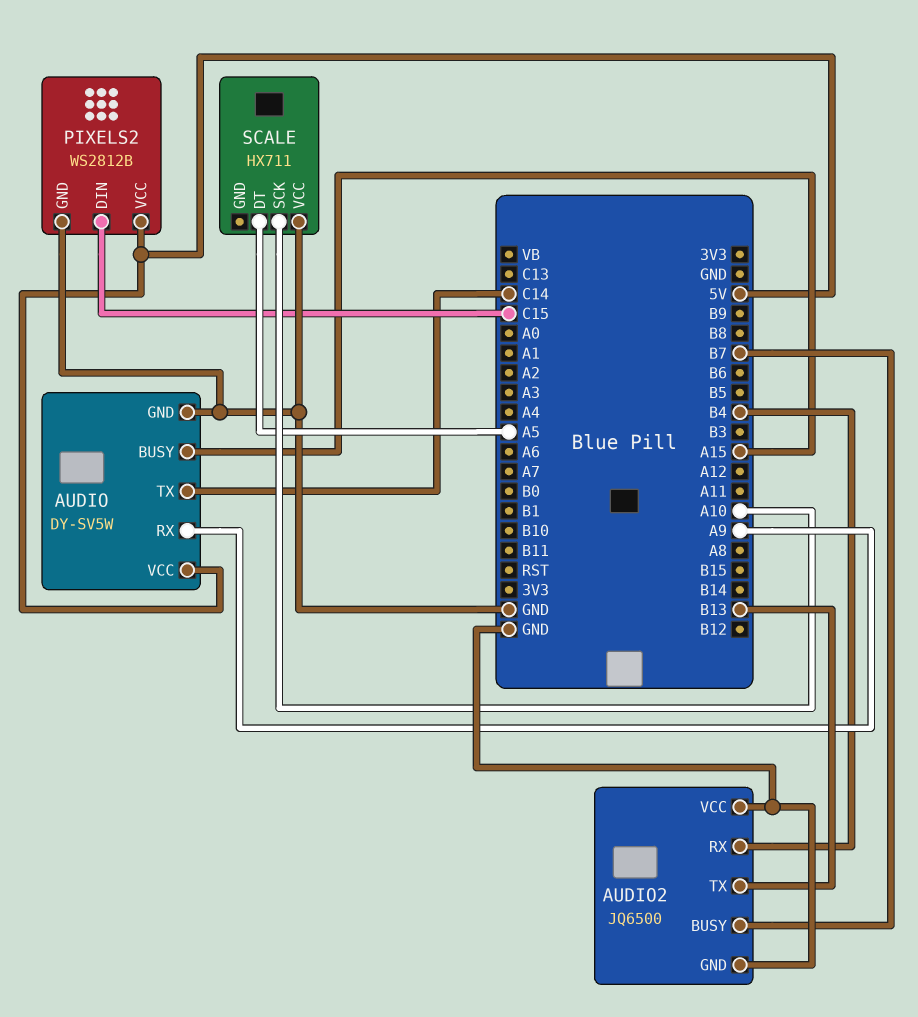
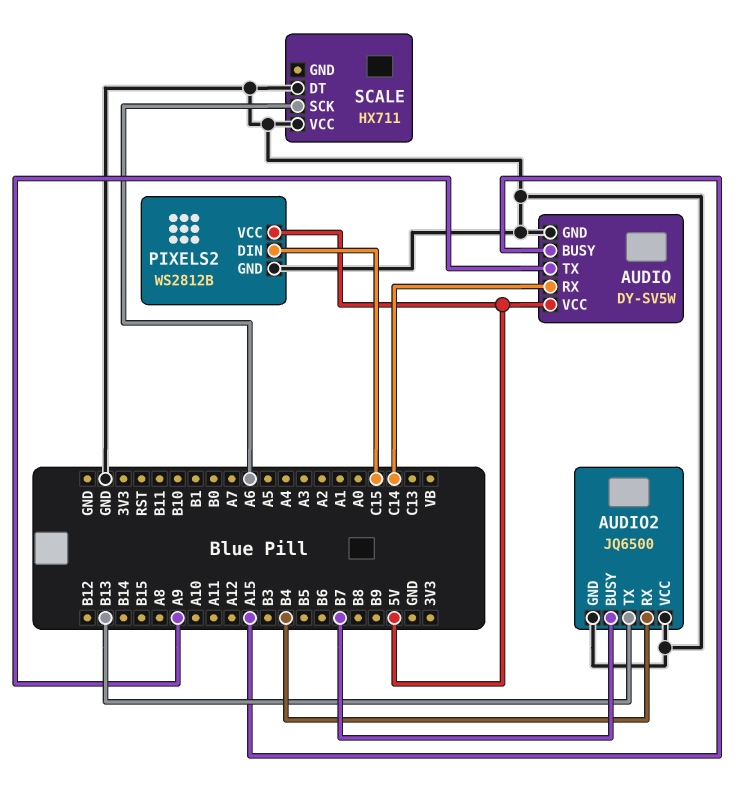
AUDIO pin RX: A9 -> C14
AUDIO pin TX: C14 -> A9
SCALE pin DT: A5 -> GND
SCALE pin SCK: A10 -> A6

